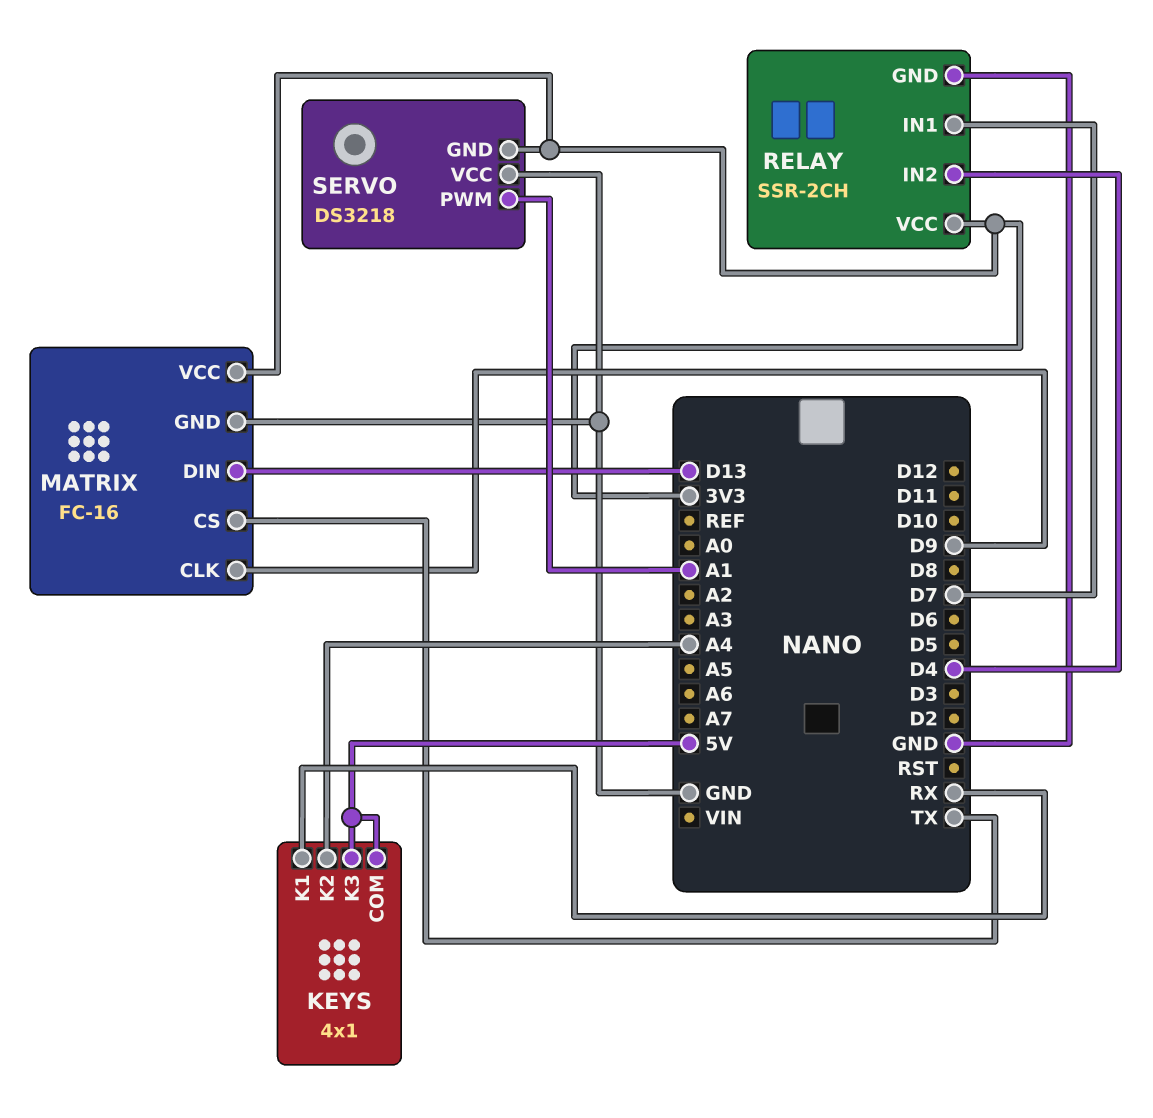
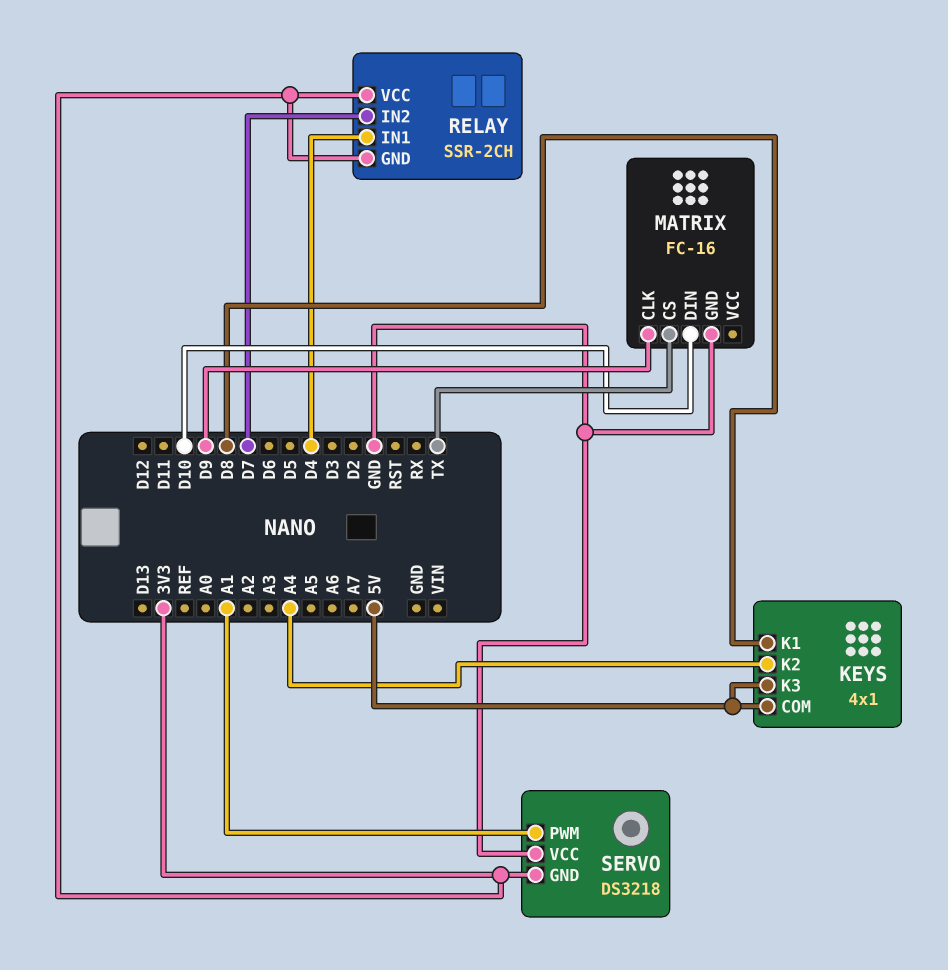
KEYS pin K1: RX -> D8
MATRIX pin DIN: D13 -> D10
MATRIX pin VCC: 3V3 -> none
RELAY pin GND: GND -> 3V3
RELAY pin IN1: D7 -> D4
RELAY pin IN2: D4 -> D7

